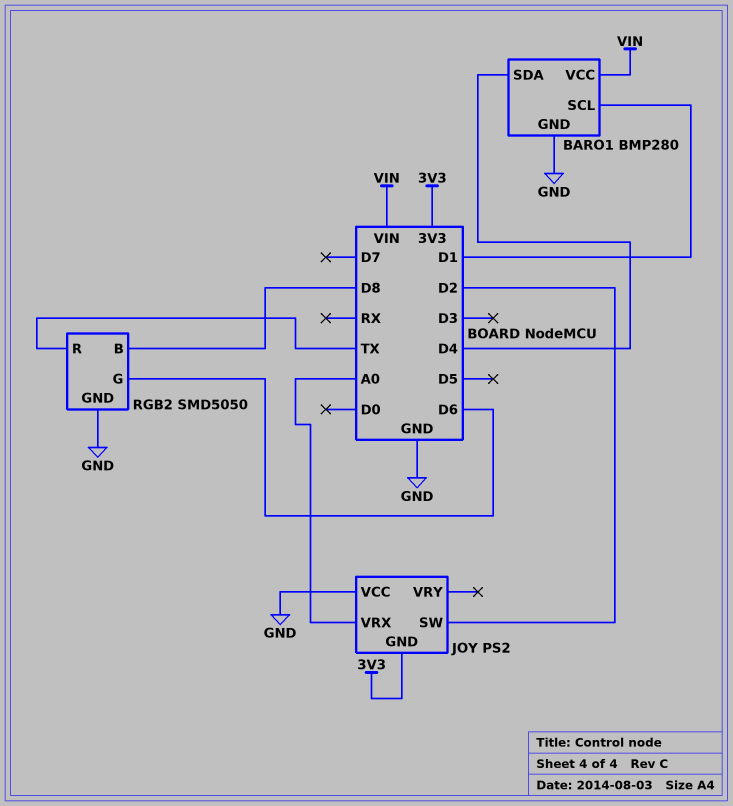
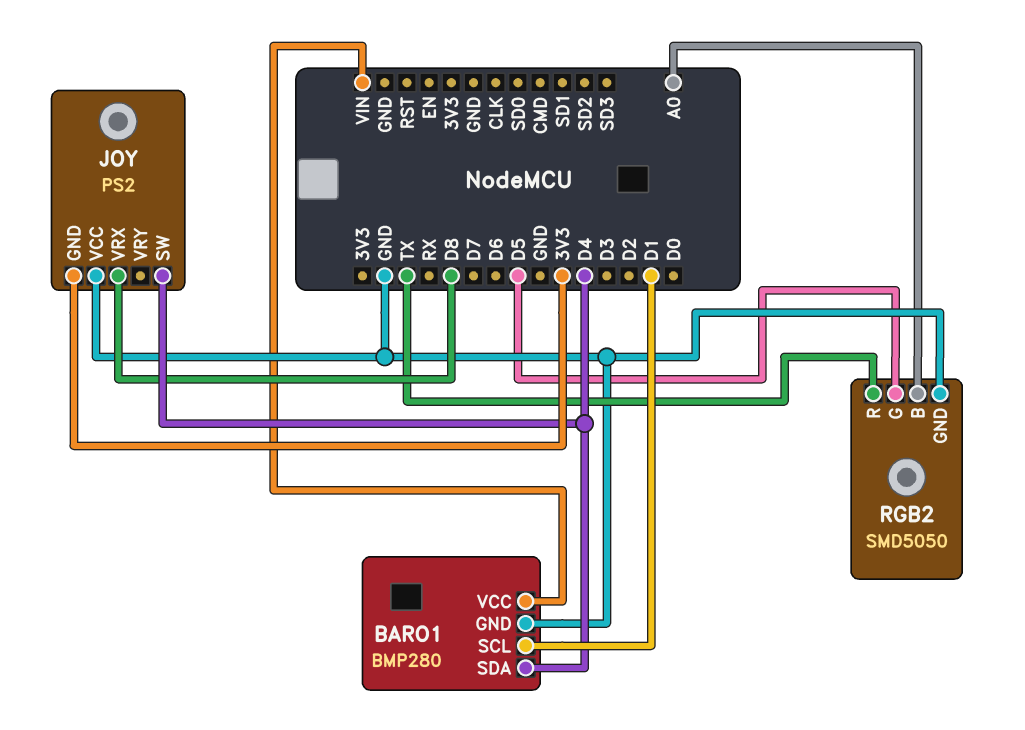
JOY pin SW: D2 -> D4
JOY pin VRX: A0 -> D8
RGB2 pin B: D8 -> A0
RGB2 pin G: D6 -> D5

